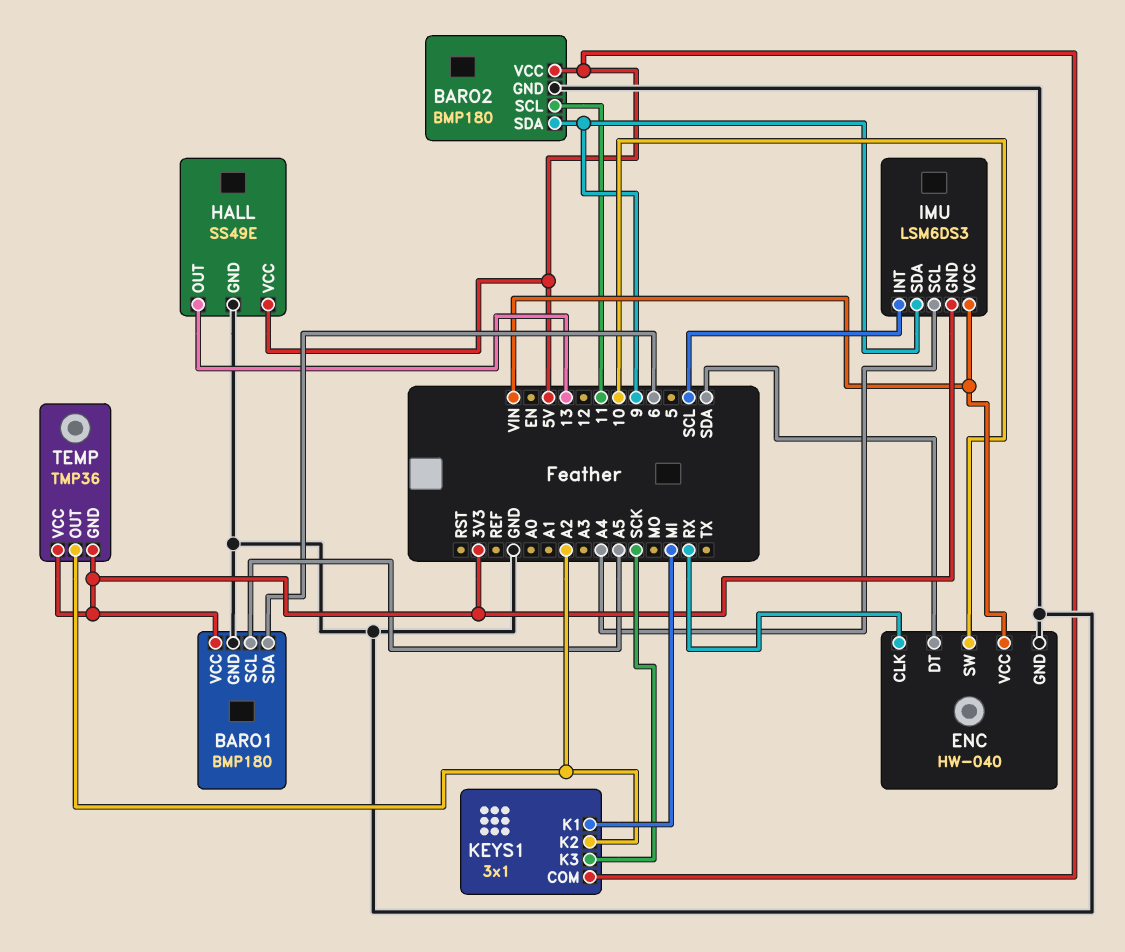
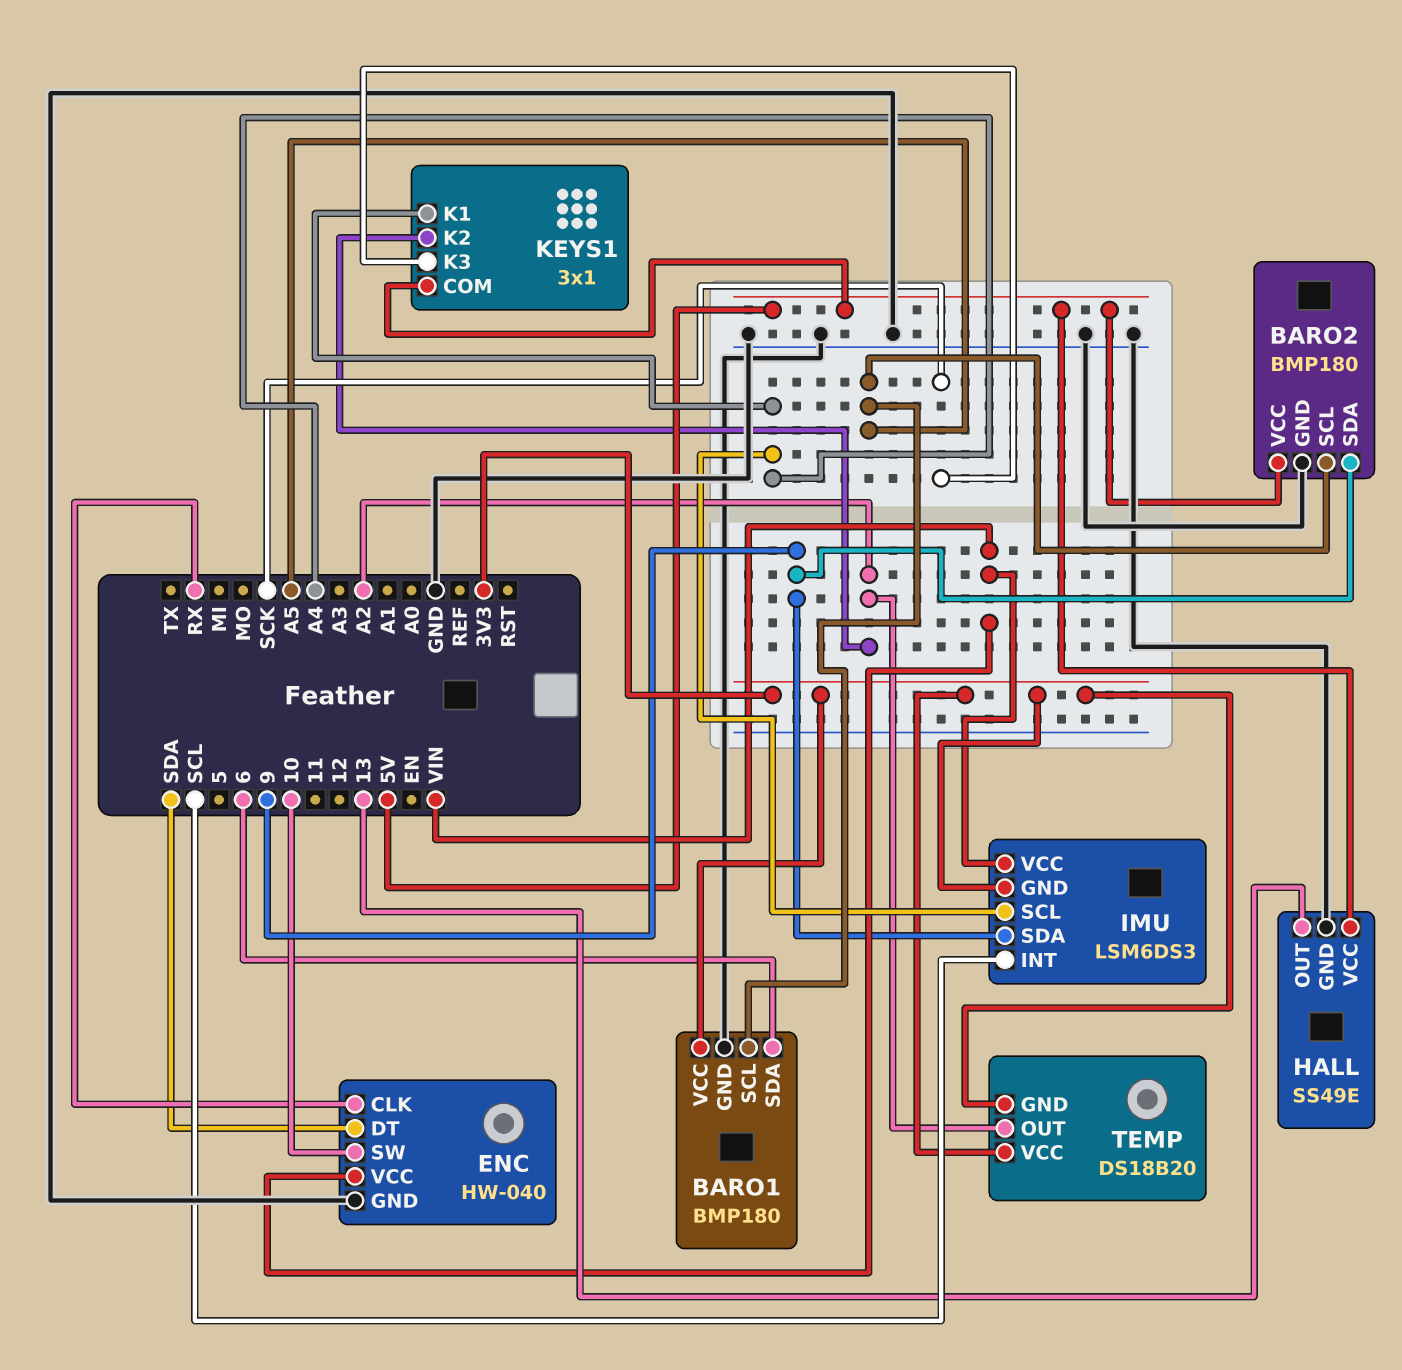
BARO2 pin SCL: 11 -> A5
KEYS1 pin K1: MI -> A4
TEMP: TMP36 -> DS18B20

